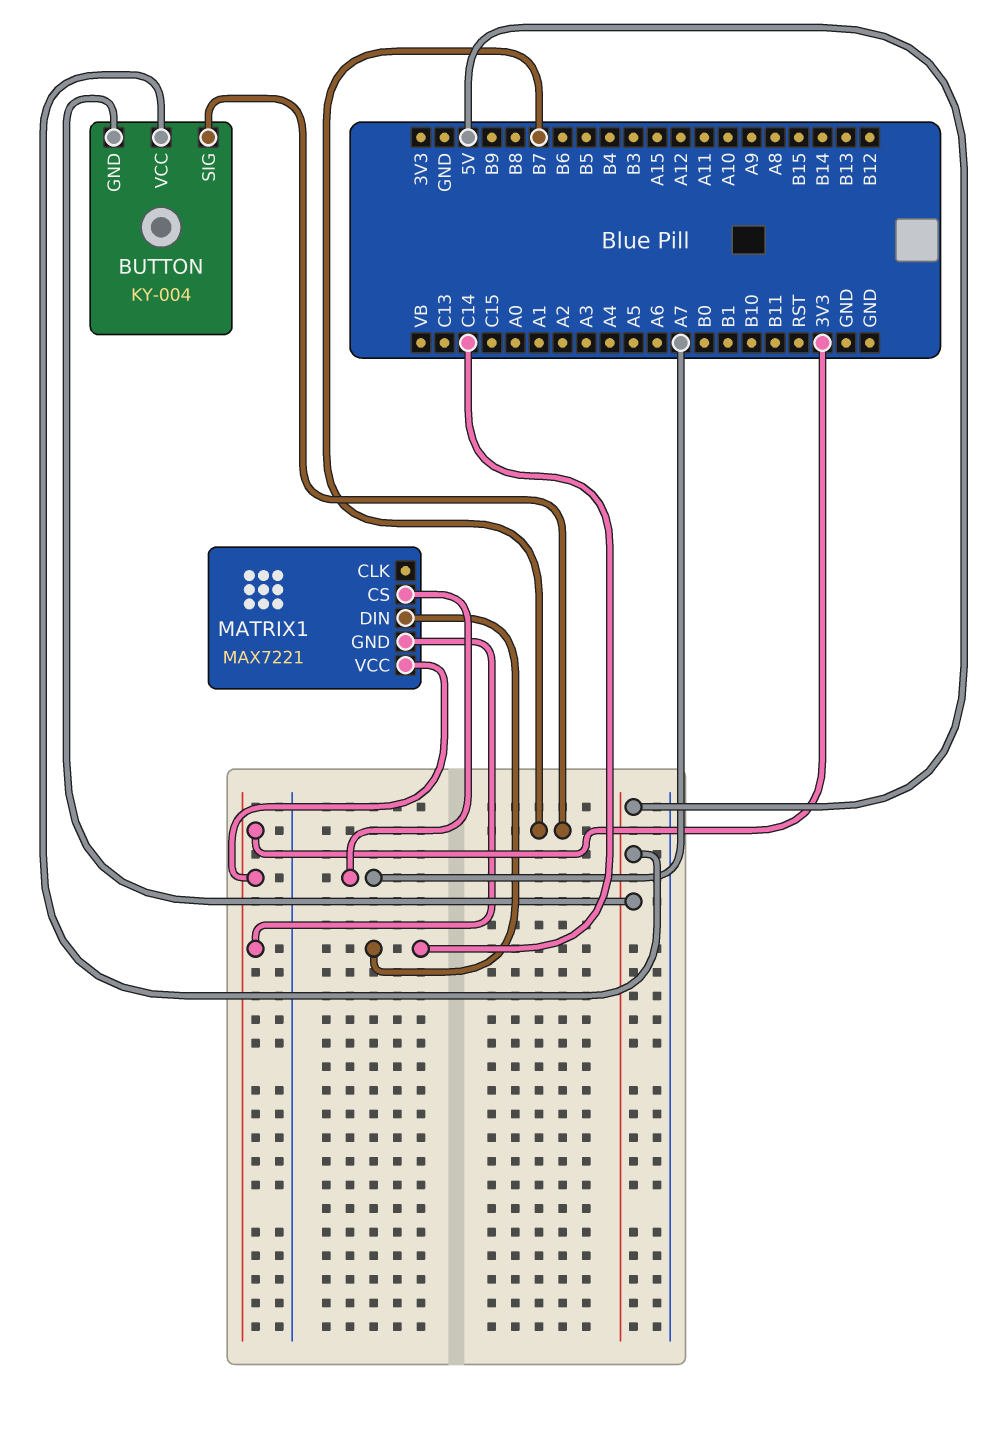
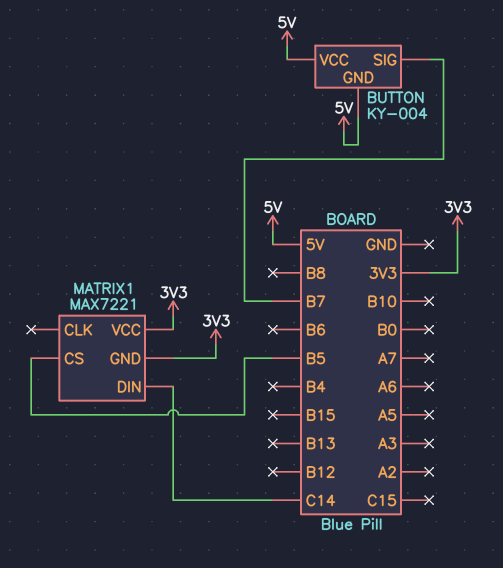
MATRIX1 pin CS: A7 -> B5

